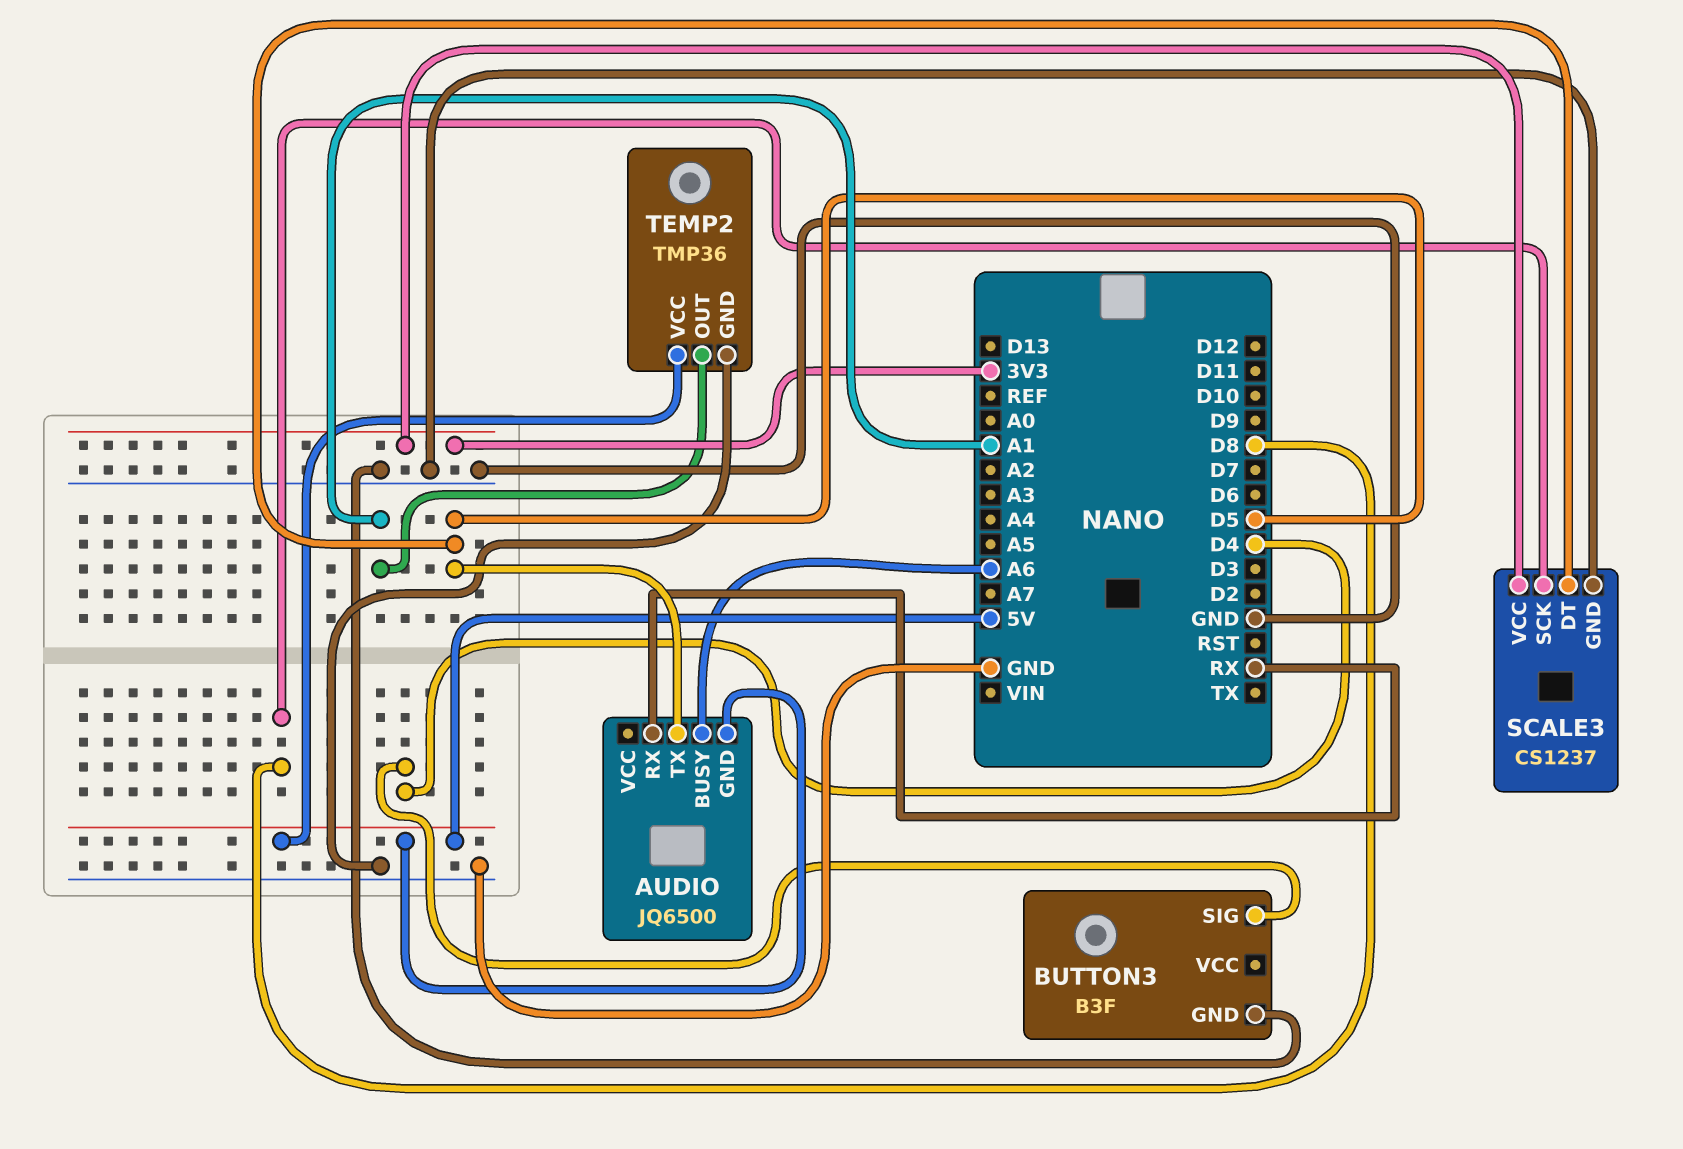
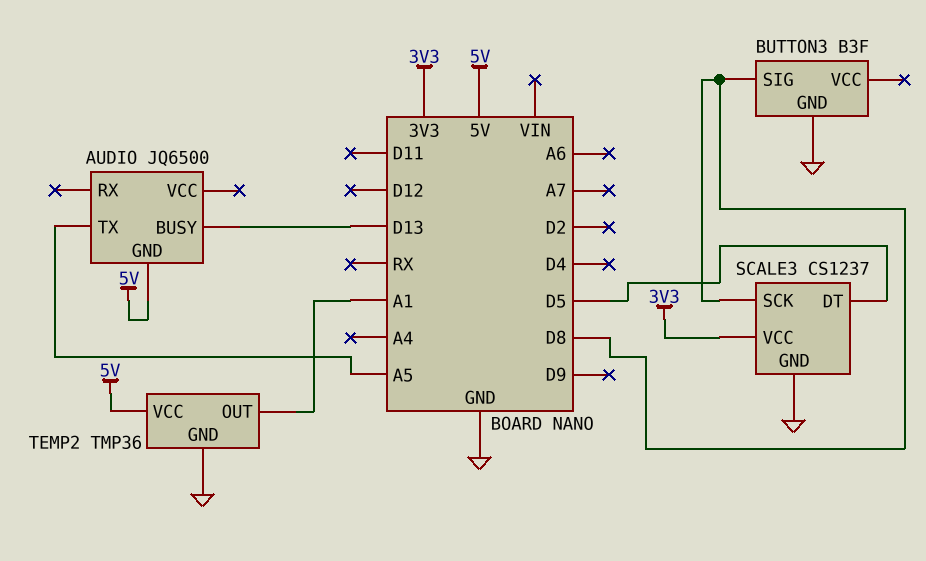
AUDIO pin BUSY: A6 -> D13
AUDIO pin RX: RX -> none
AUDIO pin TX: D5 -> A5
BUTTON3 pin SIG: D4 -> D8

